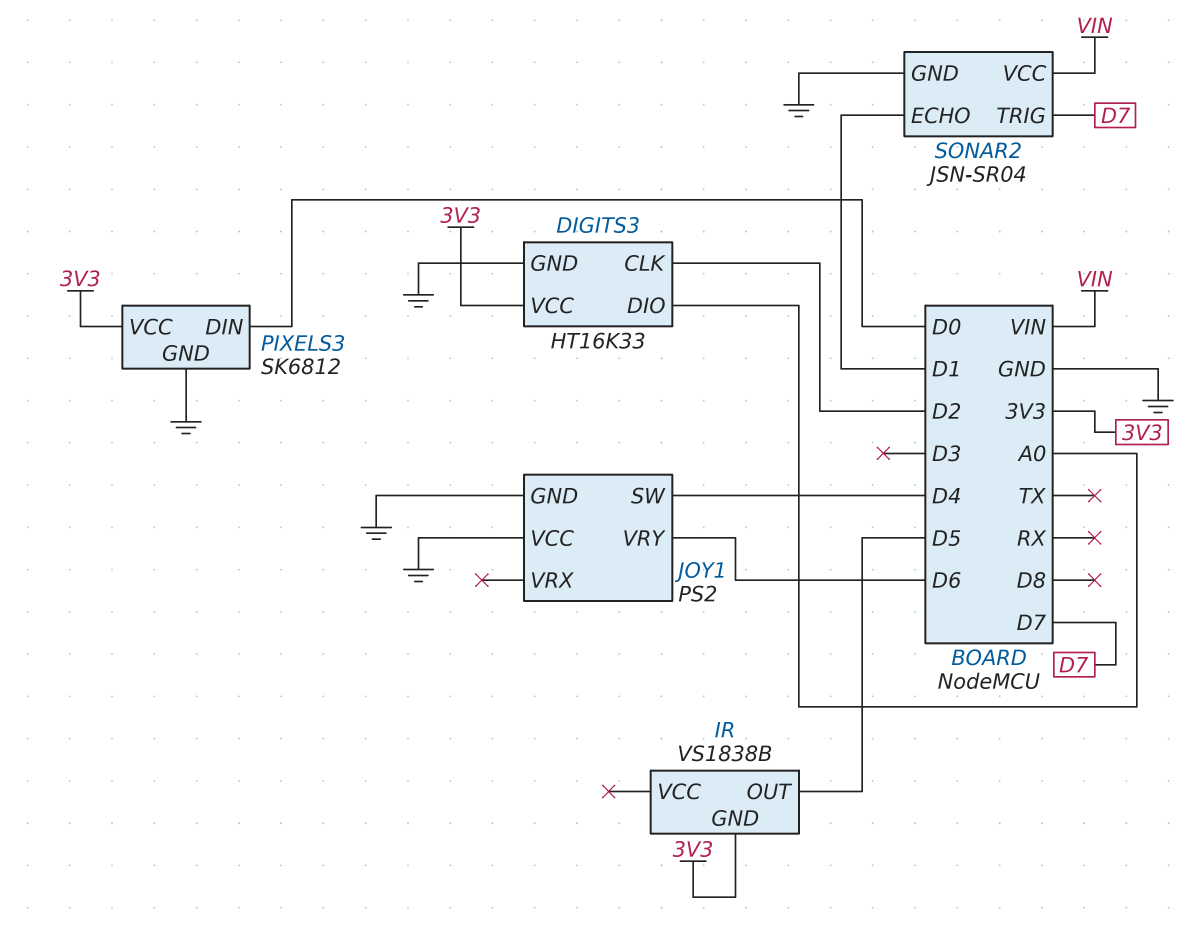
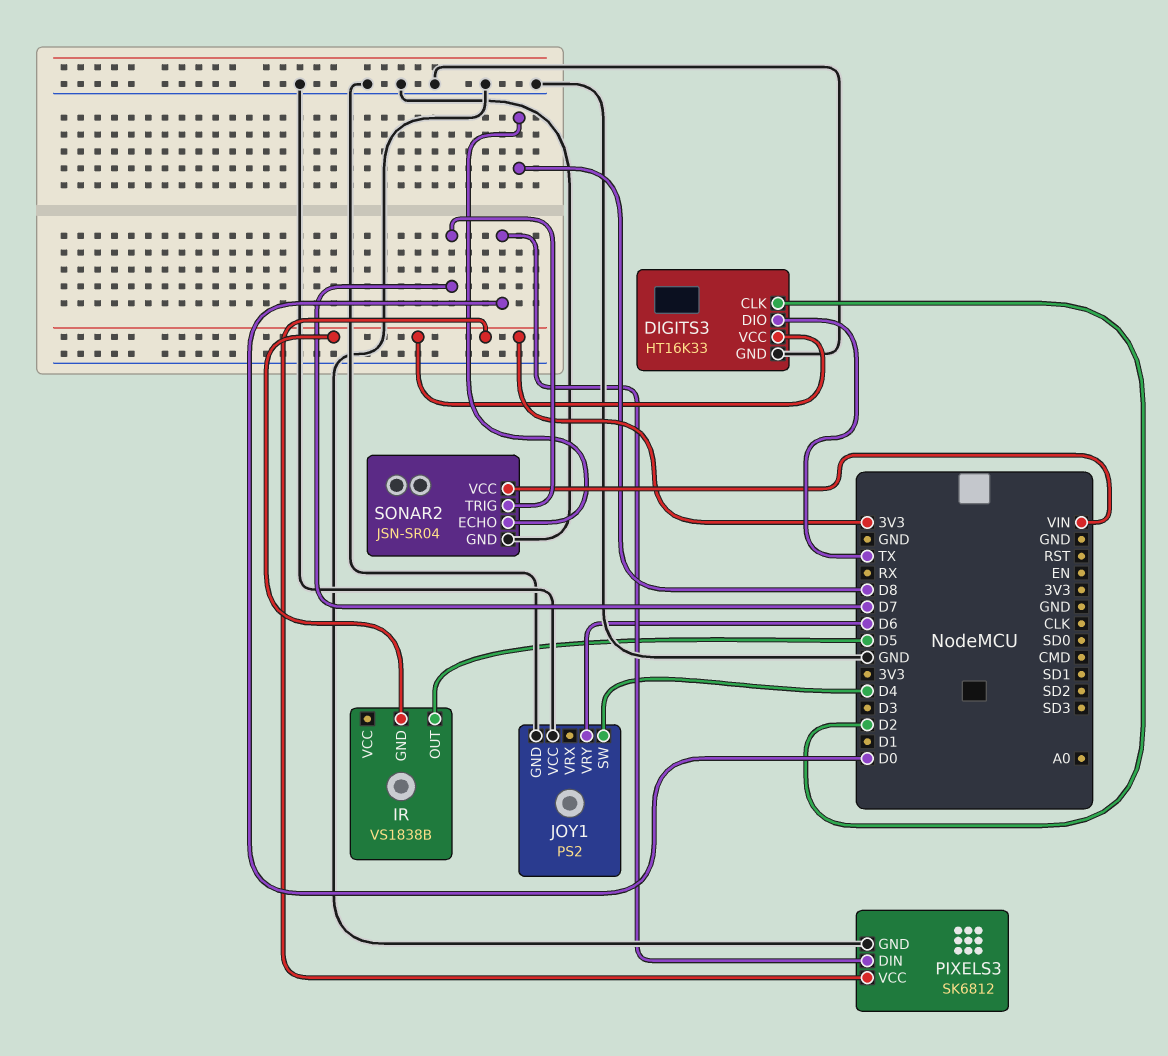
DIGITS3 pin DIO: A0 -> TX
SONAR2 pin ECHO: D1 -> D8

